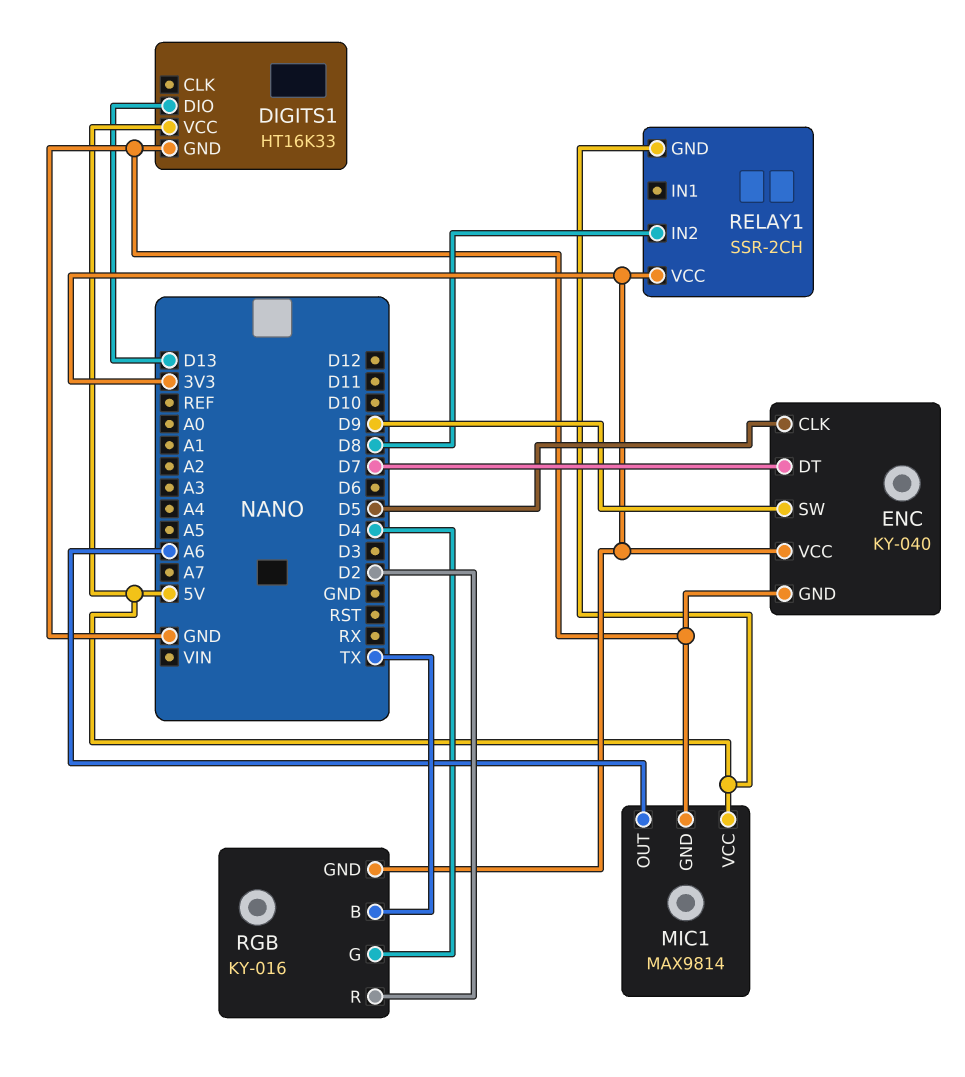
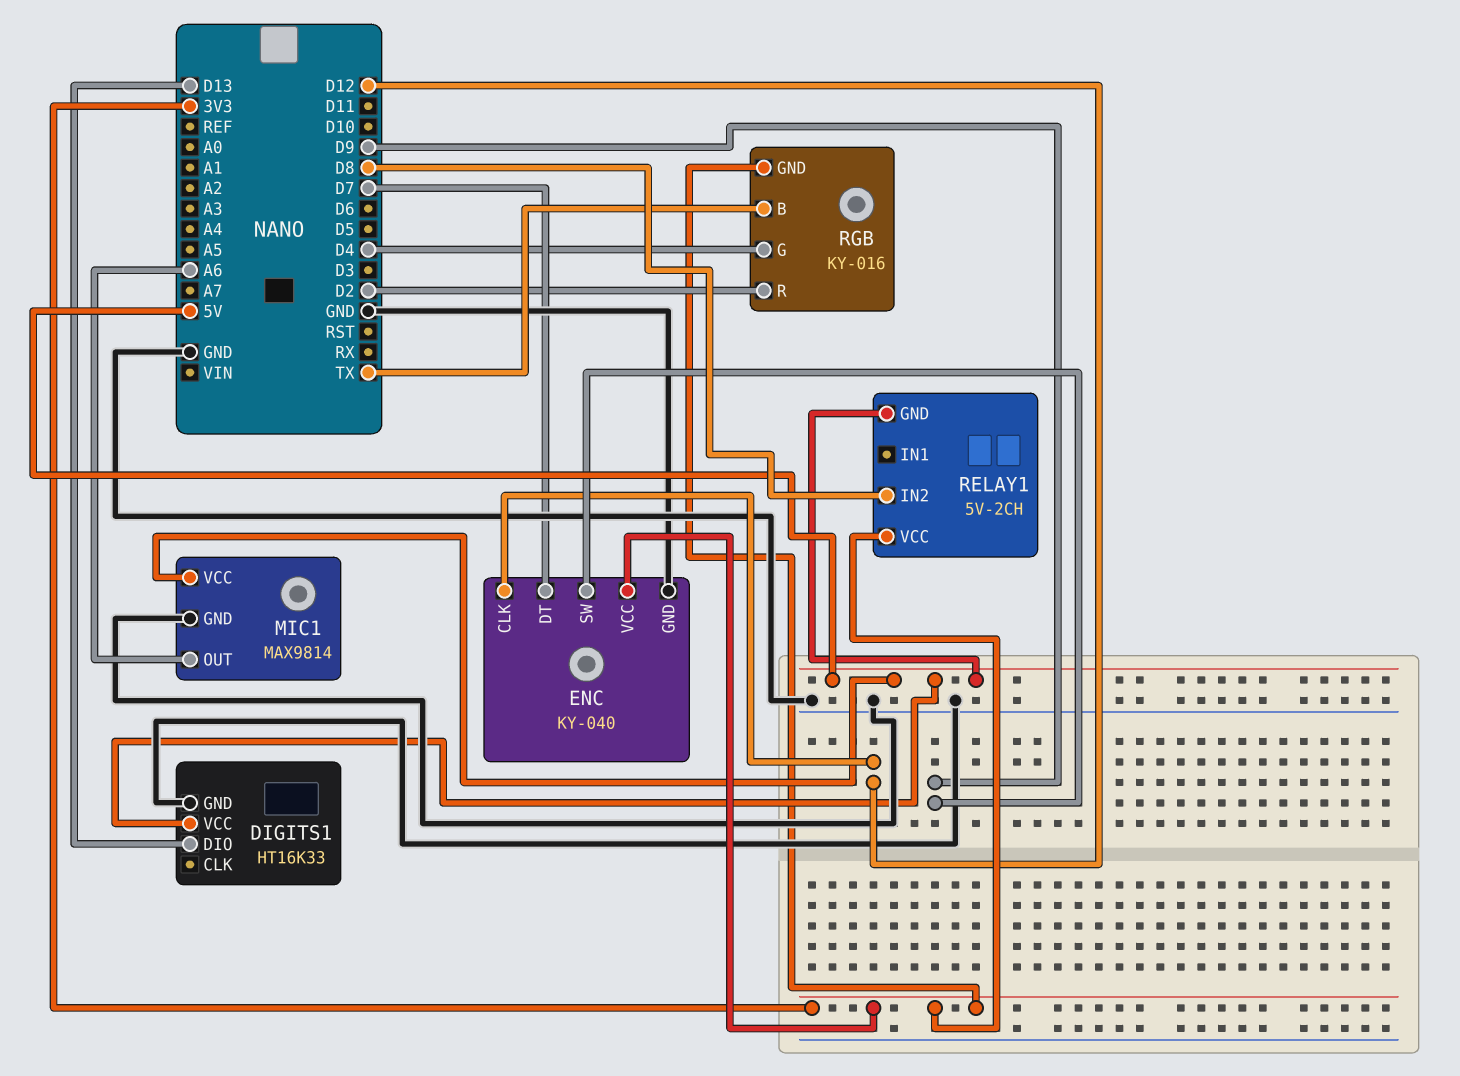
ENC pin CLK: D5 -> D12
RELAY1: SSR-2CH -> 5V-2CH

